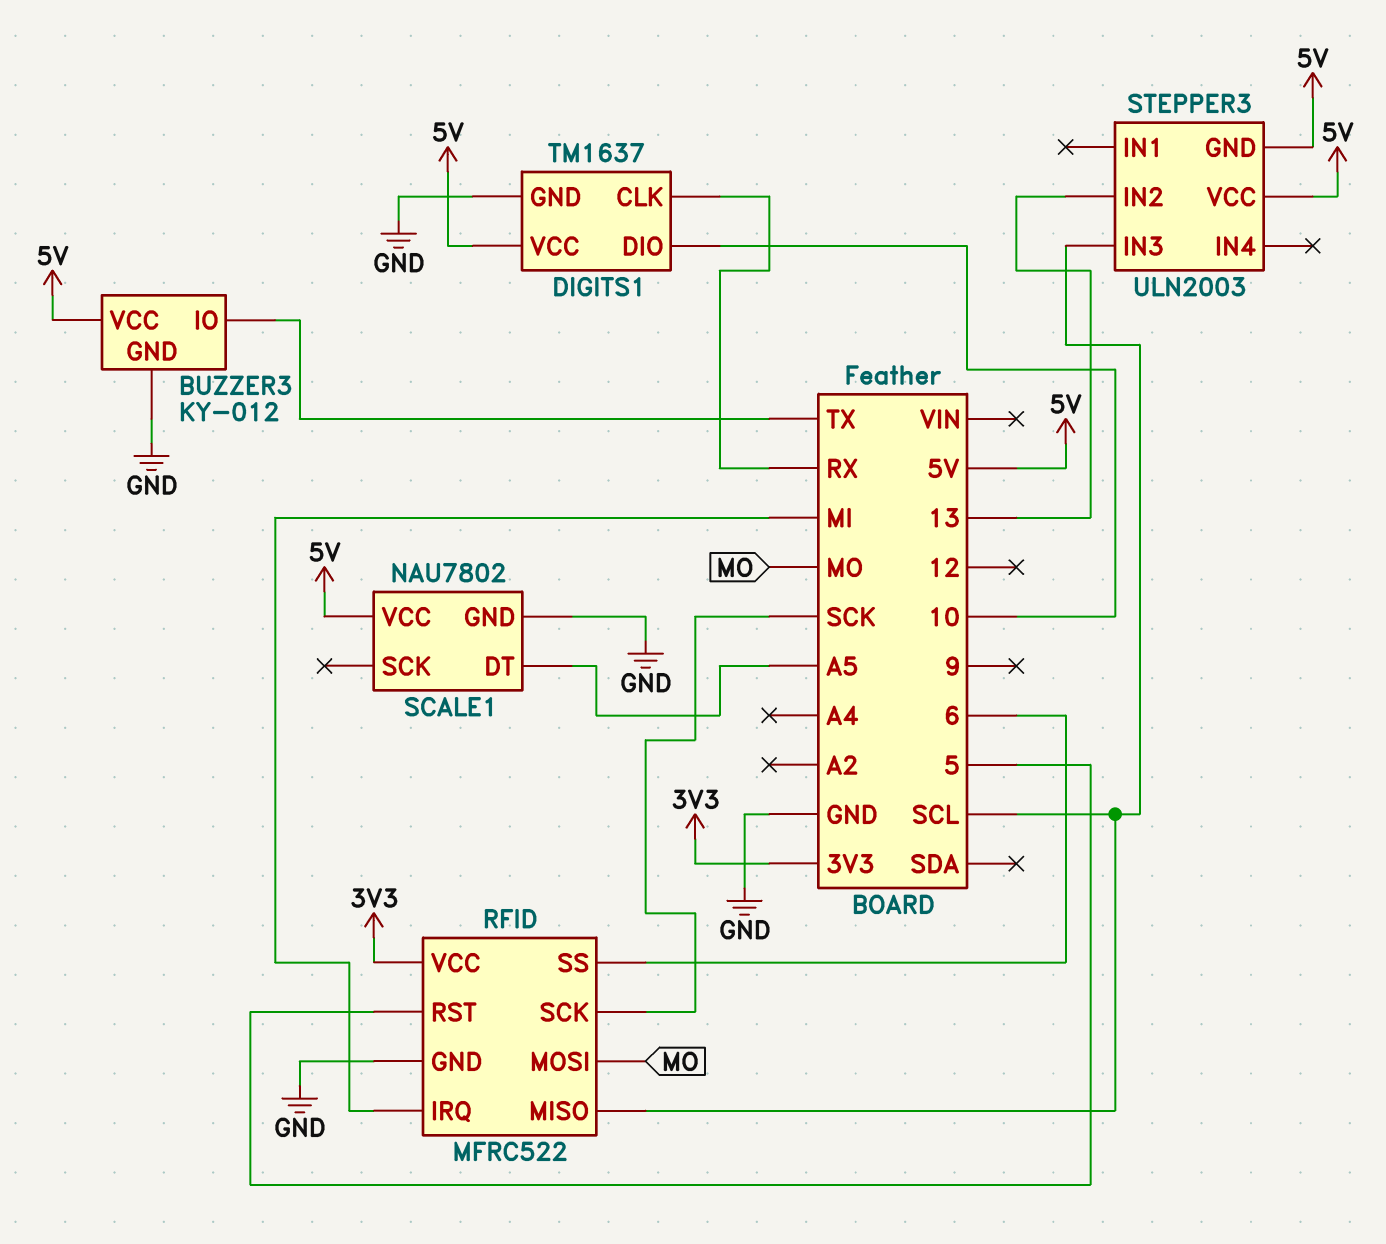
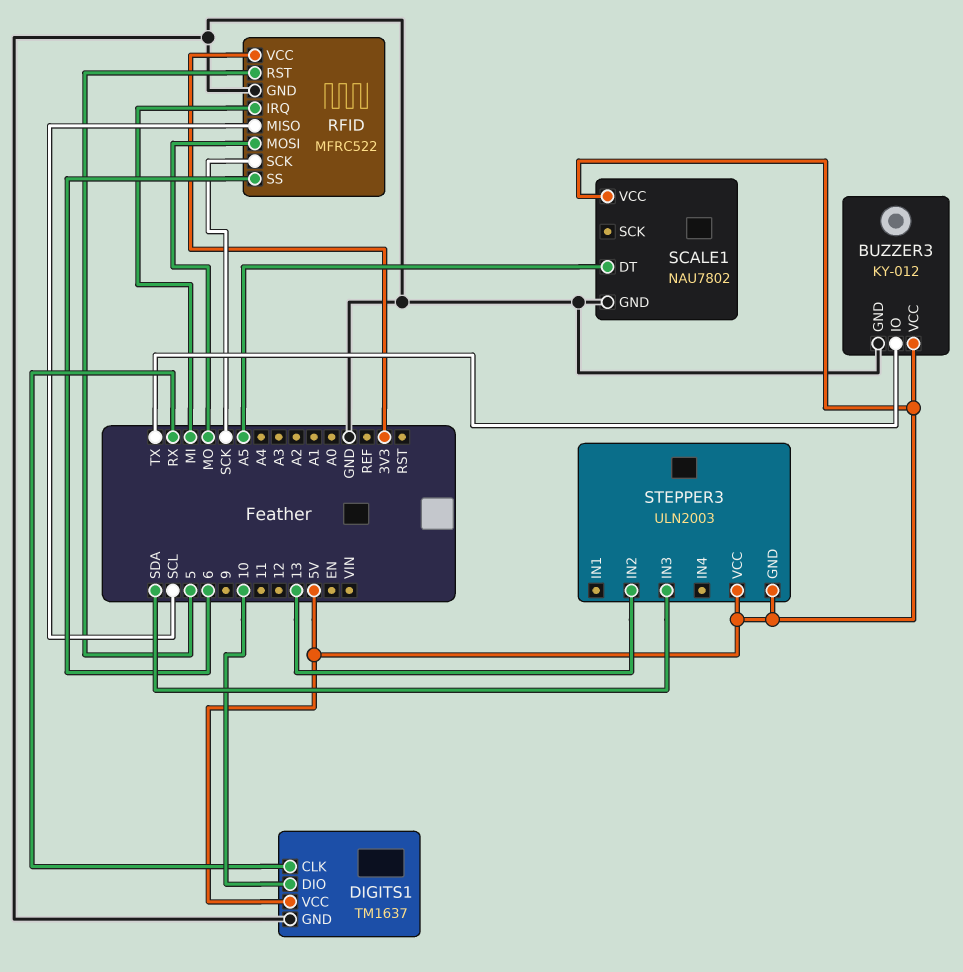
STEPPER3 pin IN3: SCL -> SDA

